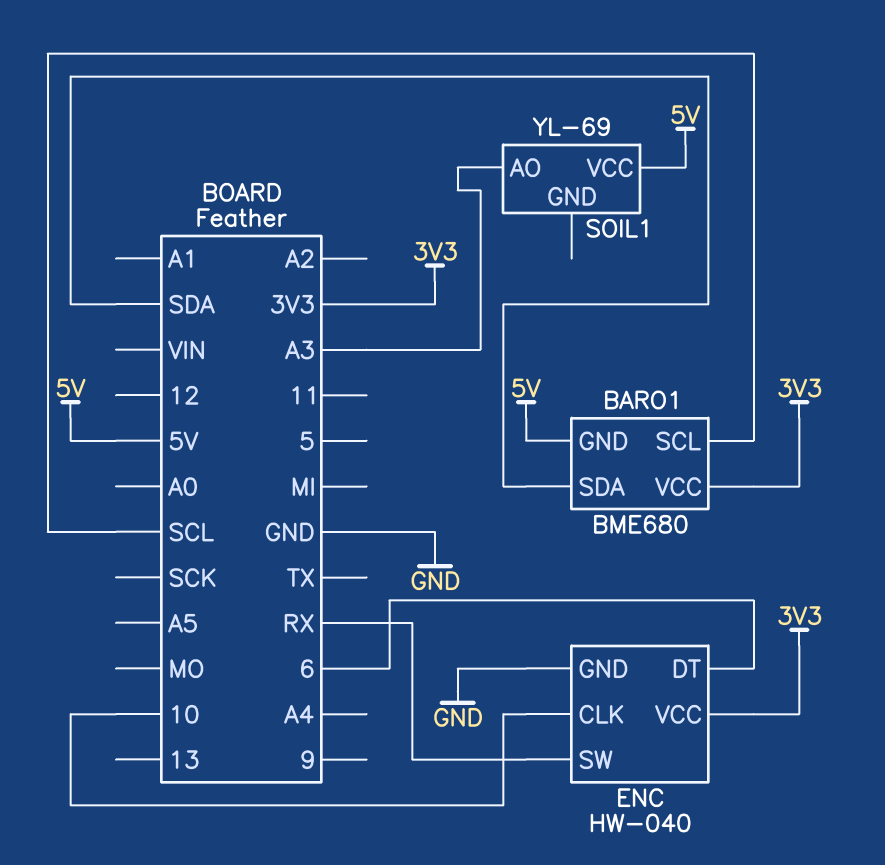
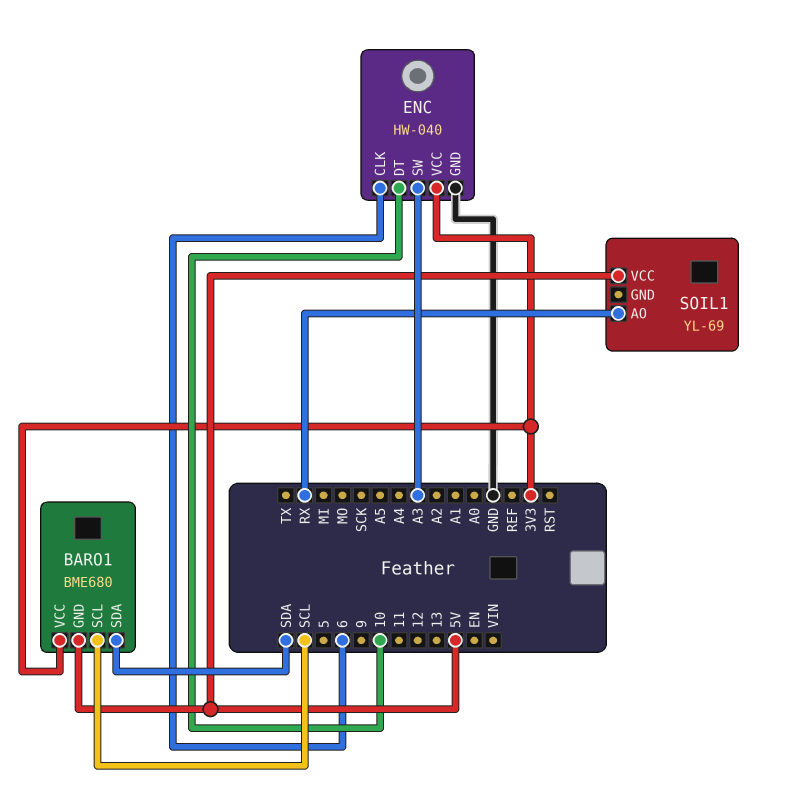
ENC pin CLK: 10 -> 6
ENC pin DT: 6 -> 10
ENC pin SW: RX -> A3
SOIL1 pin AO: A3 -> RX

